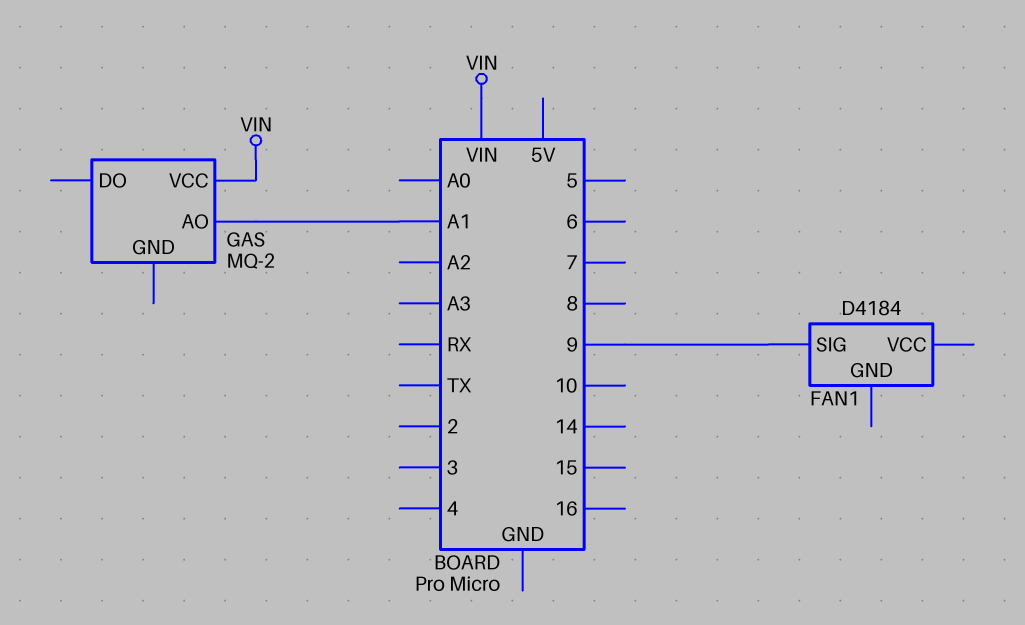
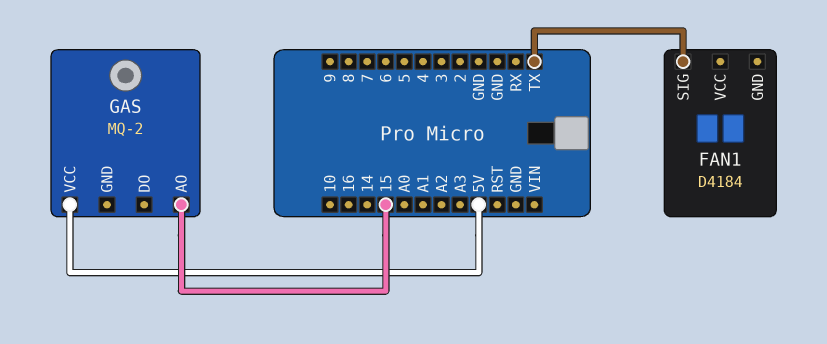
FAN1 pin SIG: 9 -> TX
GAS pin AO: A1 -> 15
GAS pin VCC: VIN -> 5V

